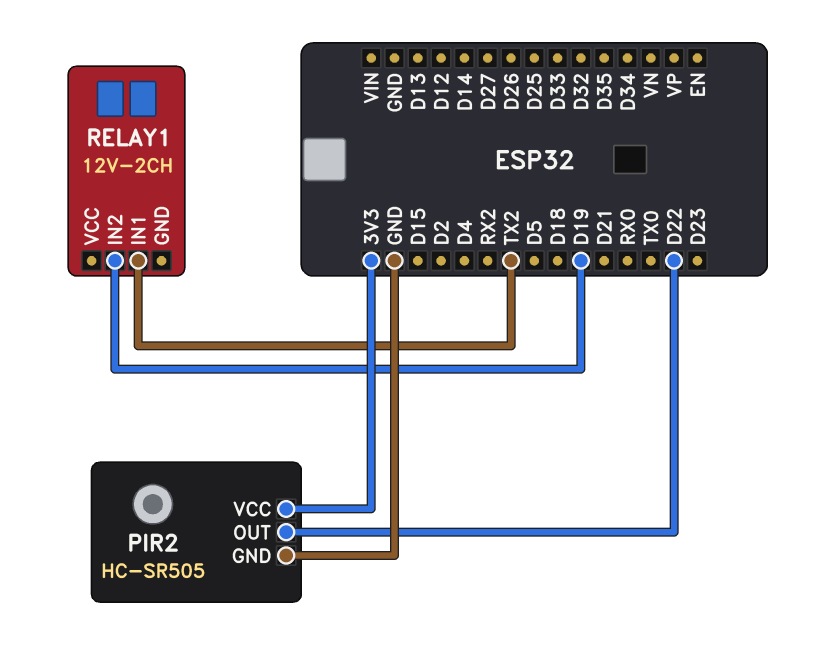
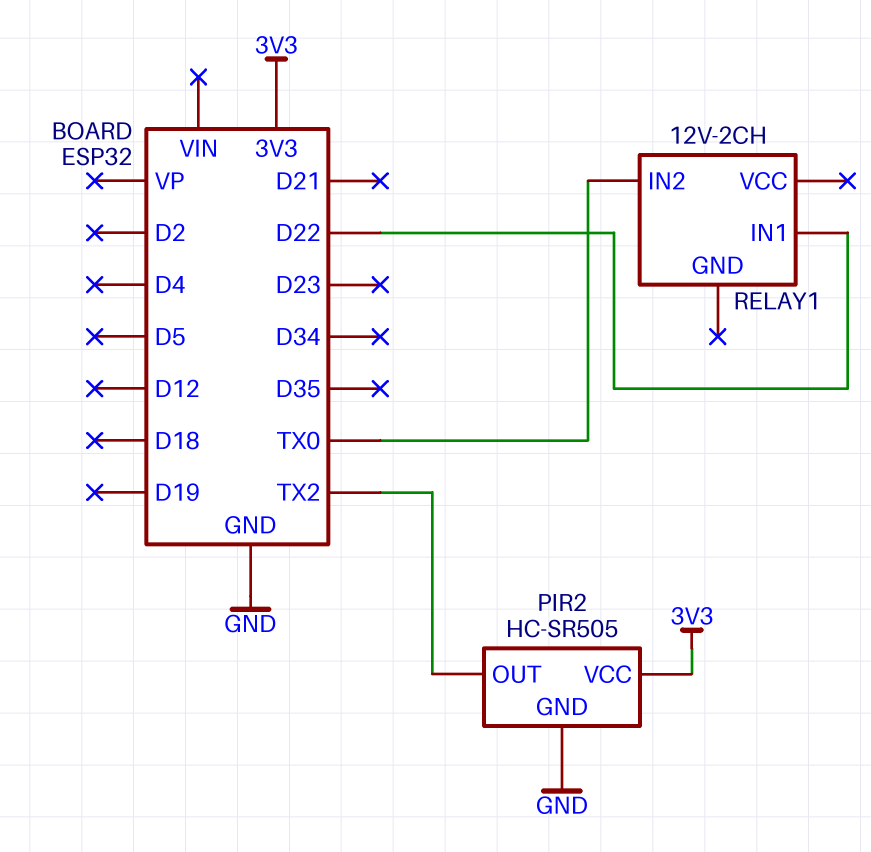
PIR2 pin OUT: D22 -> TX2
RELAY1 pin IN1: TX2 -> D22
RELAY1 pin IN2: D19 -> TX0

